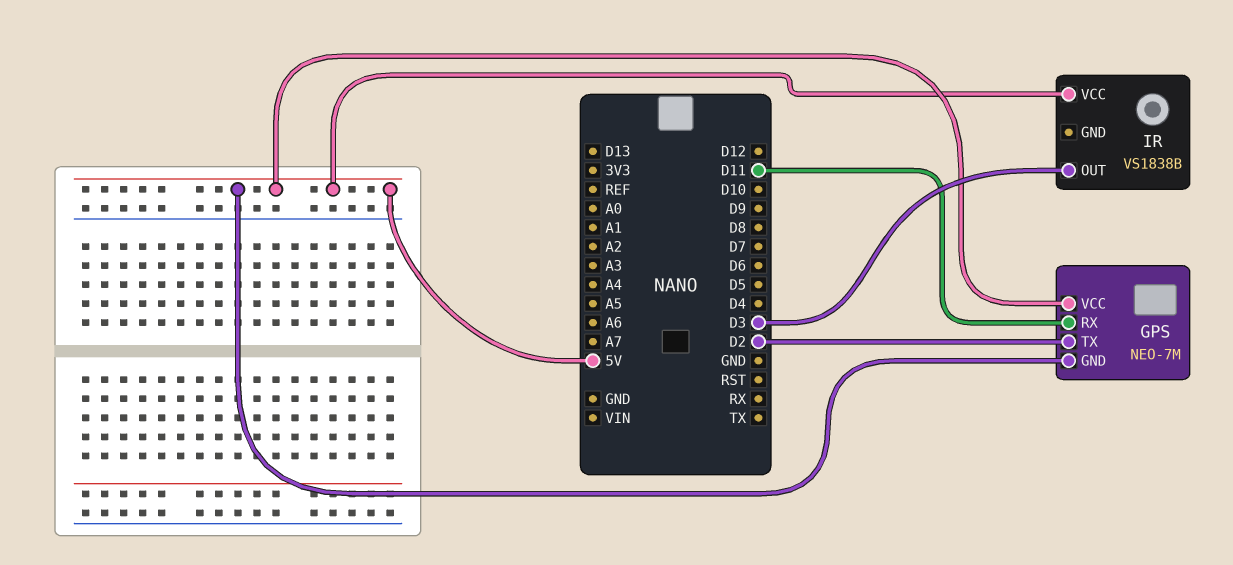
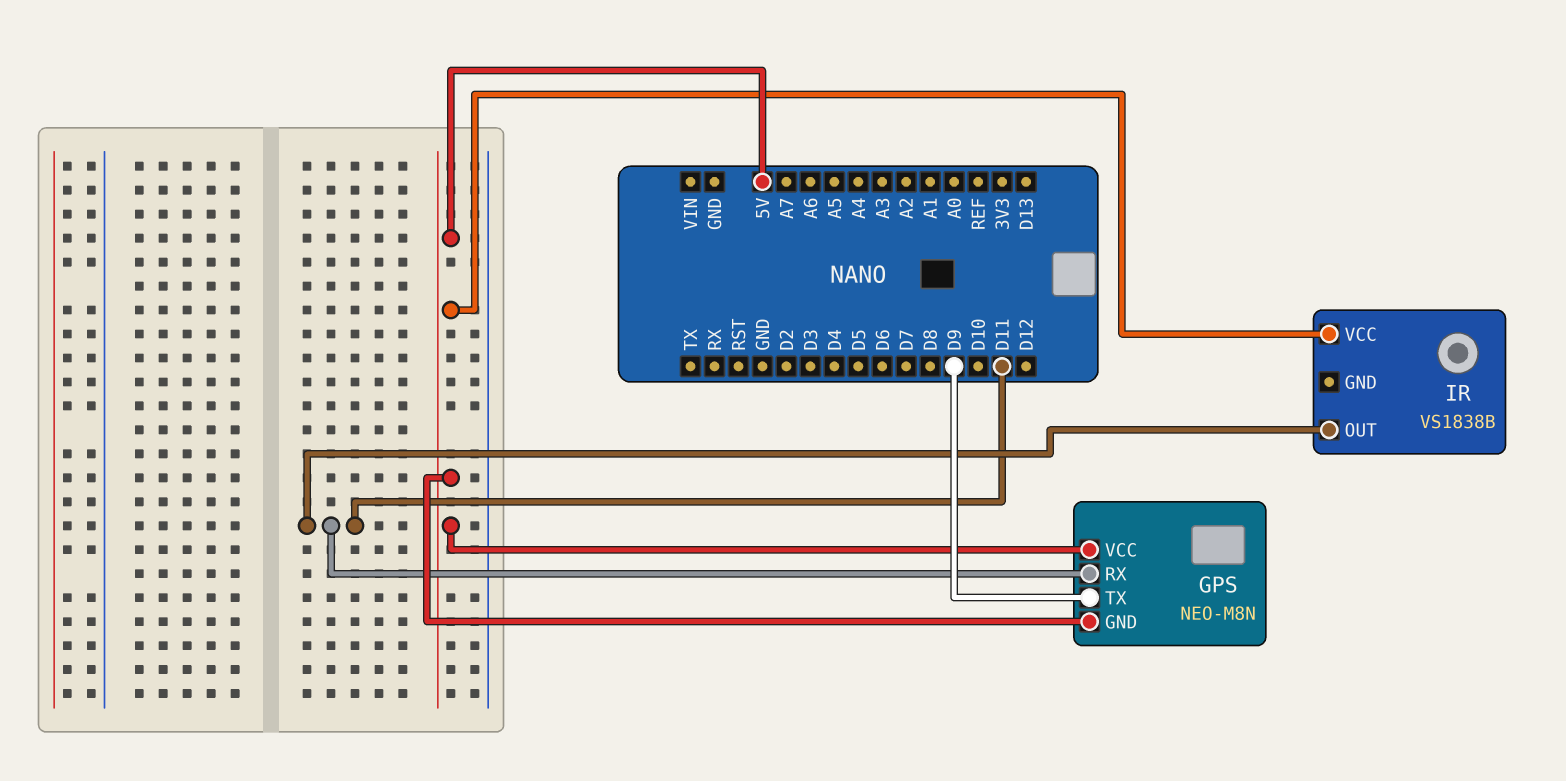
GPS: NEO-7M -> NEO-M8N
GPS pin TX: D2 -> D9
IR pin OUT: D3 -> D11

